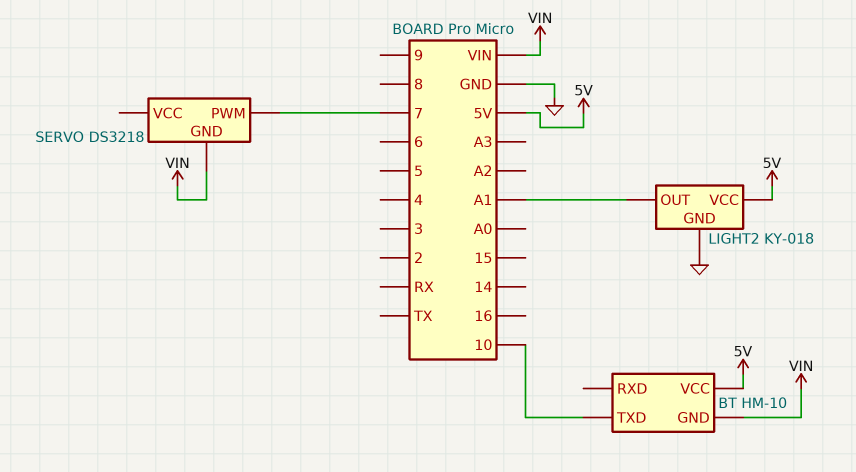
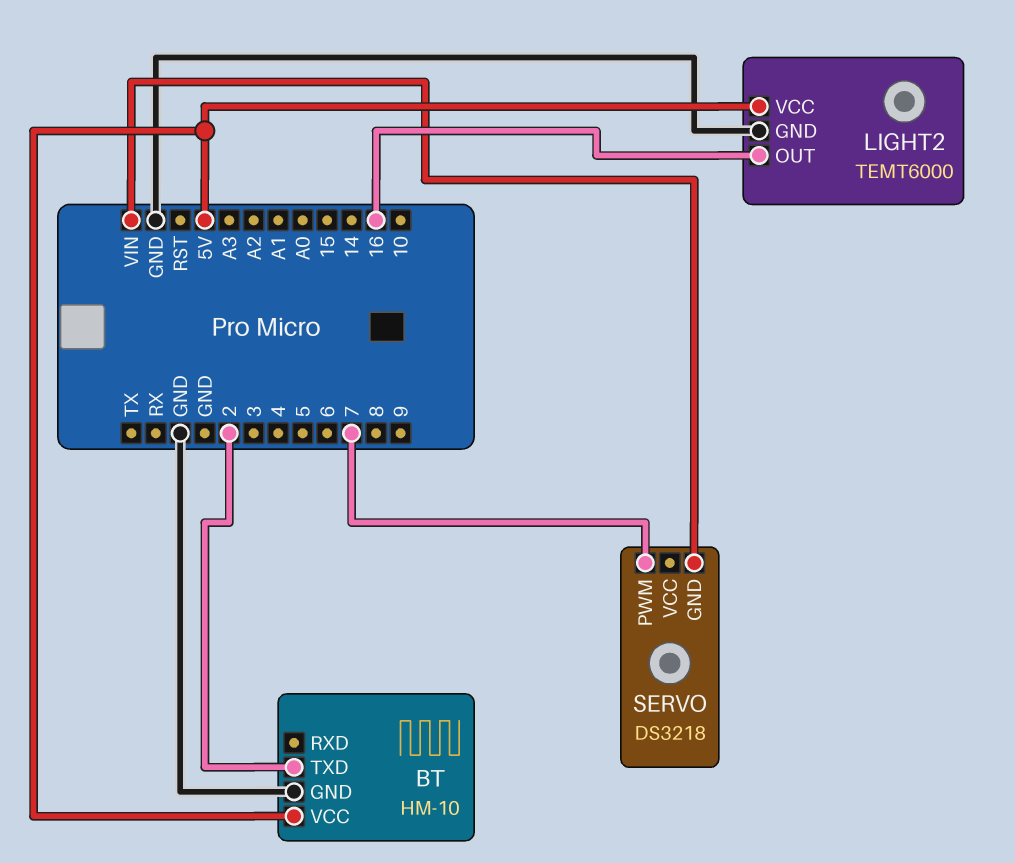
BT pin GND: VIN -> GND
BT pin TXD: 10 -> 2
LIGHT2: KY-018 -> TEMT6000
LIGHT2 pin OUT: A1 -> 16

